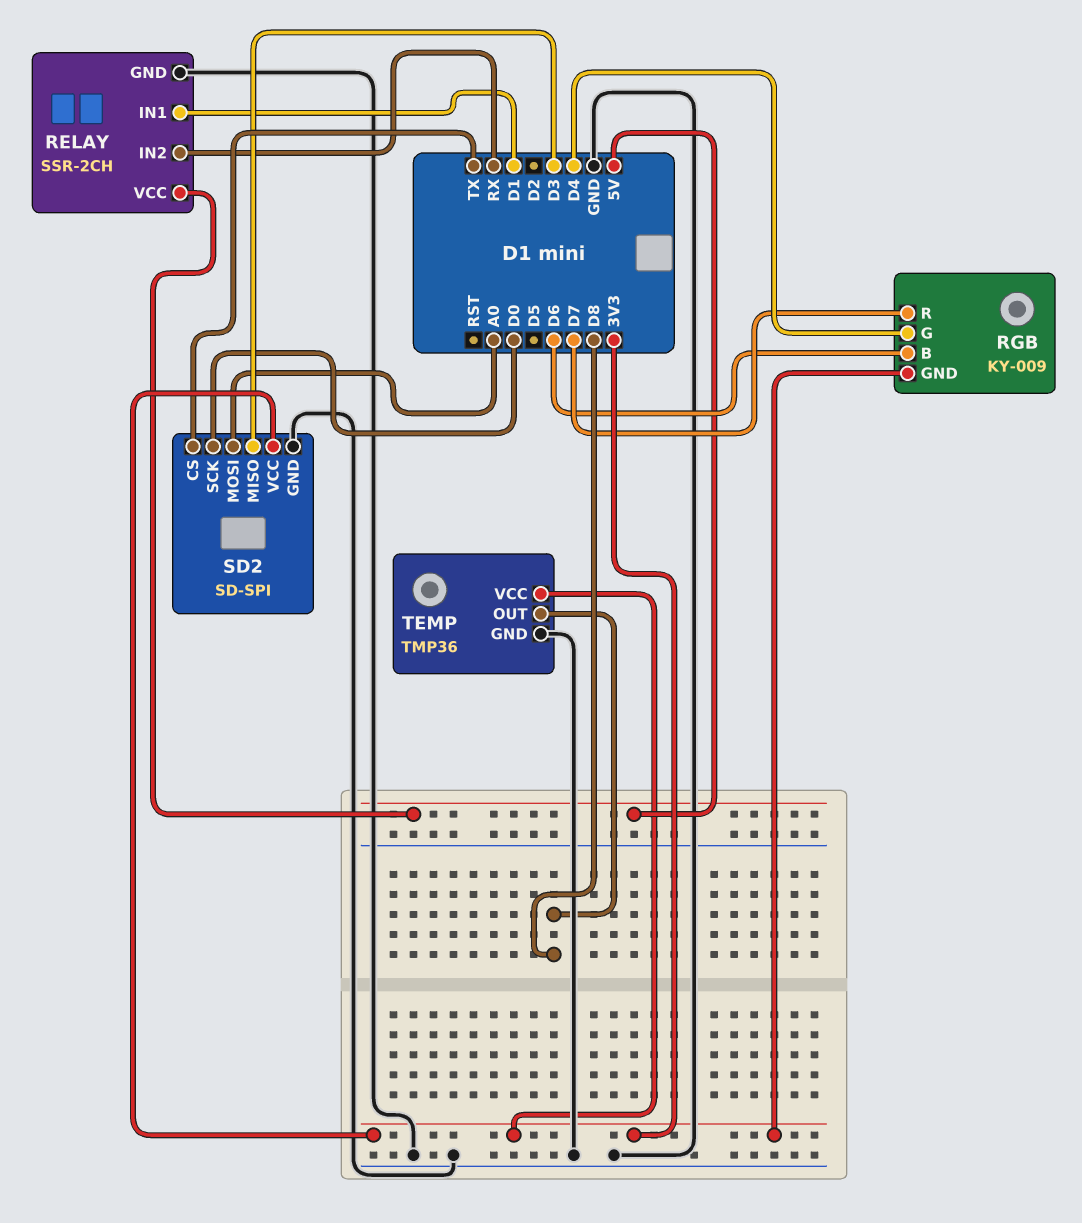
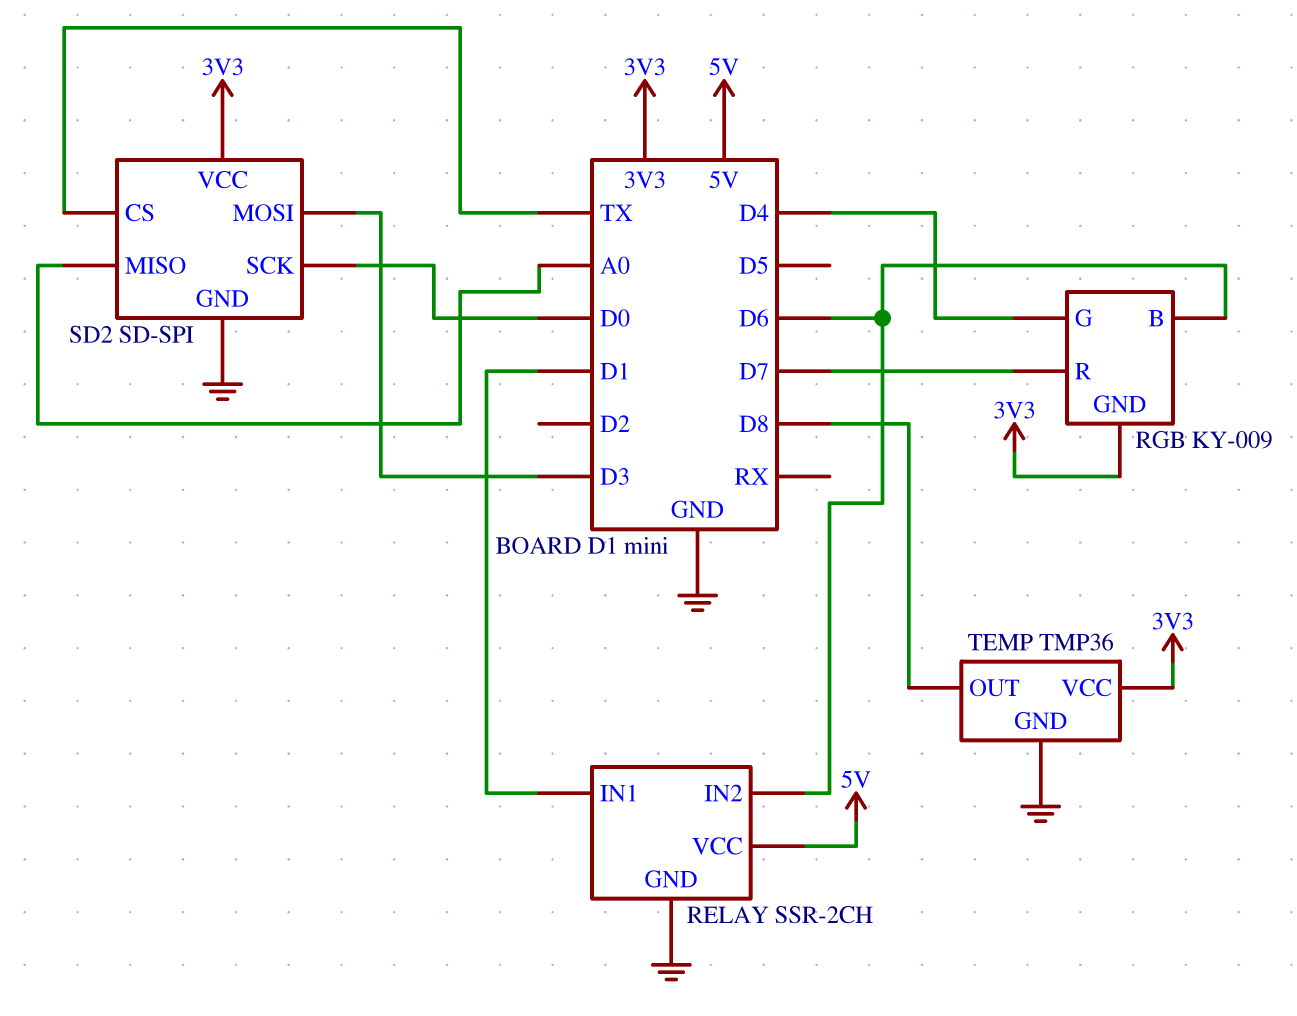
RELAY pin IN2: RX -> D6
SD2 pin MISO: D3 -> A0
SD2 pin MOSI: A0 -> D3

